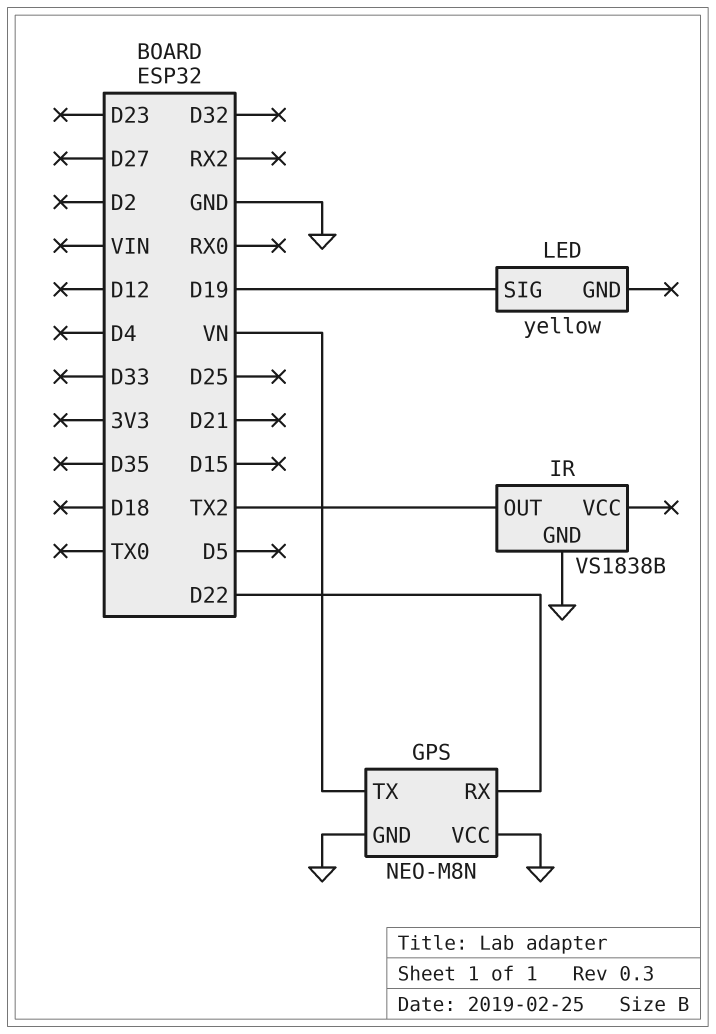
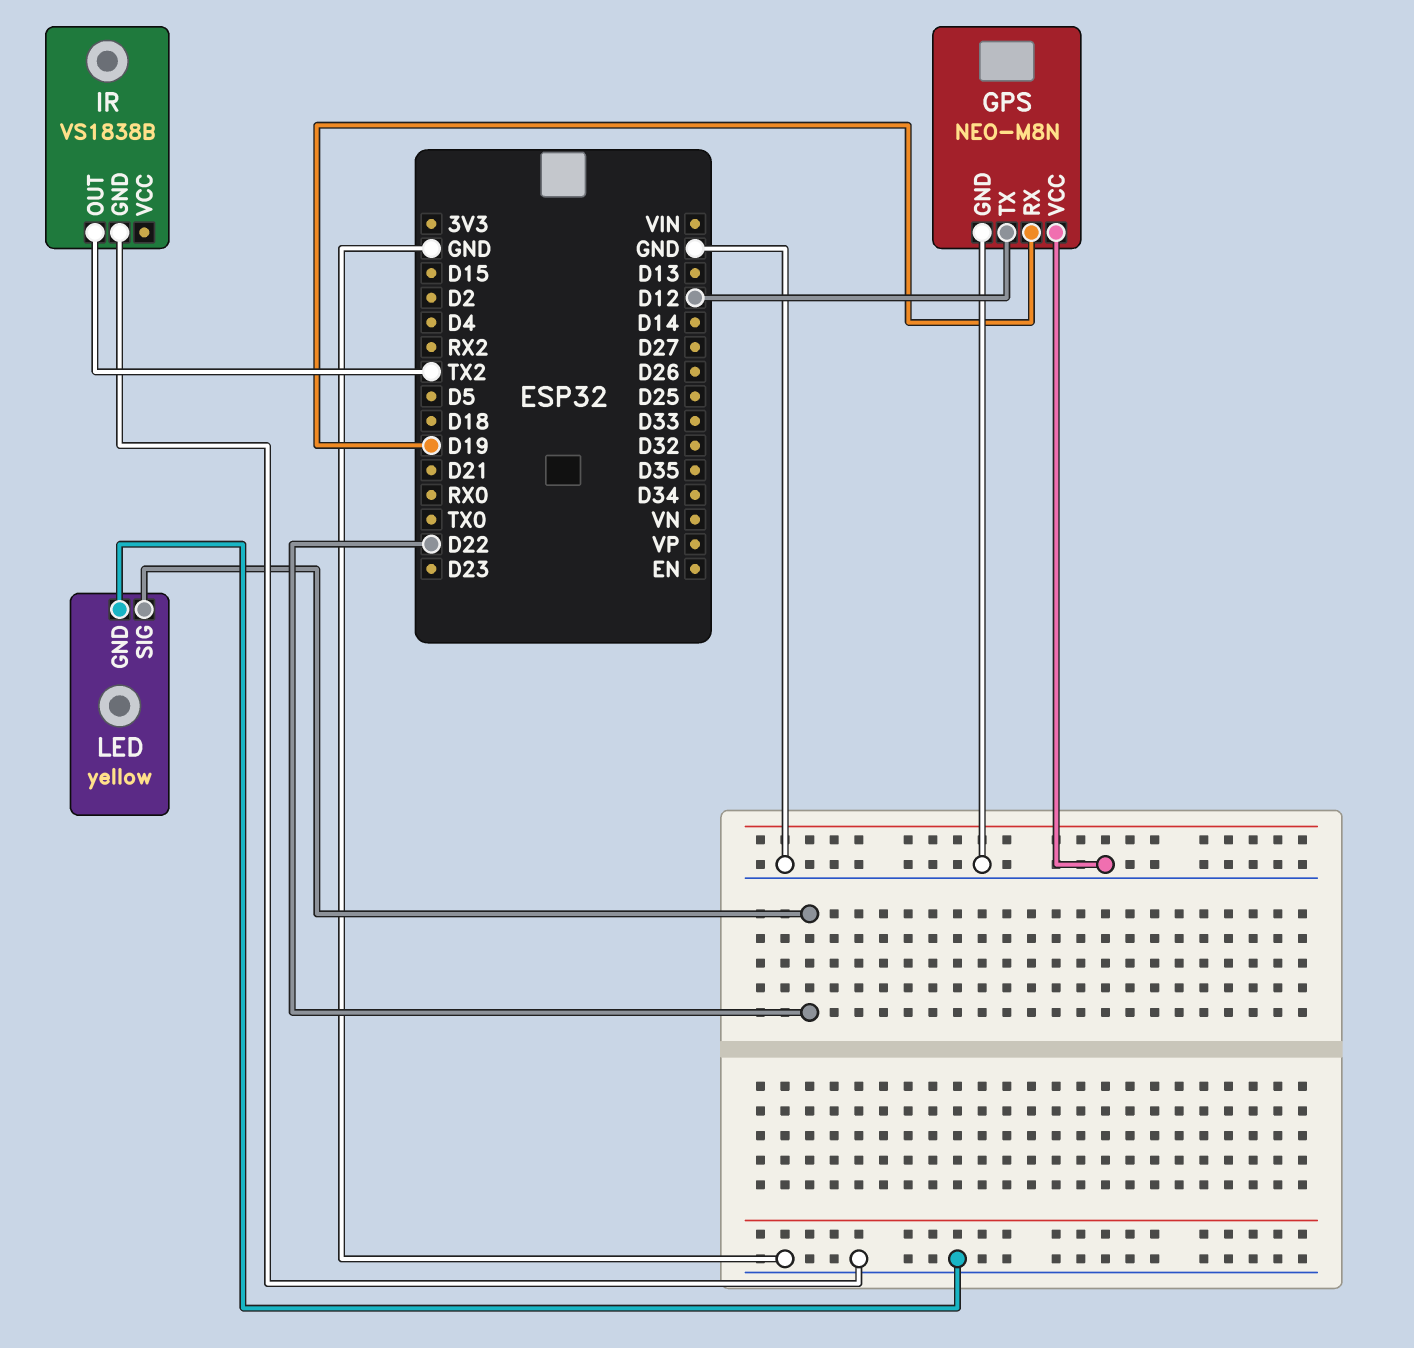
GPS pin RX: D22 -> D19
GPS pin TX: VN -> D12
LED pin GND: none -> GND
LED pin SIG: D19 -> D22

